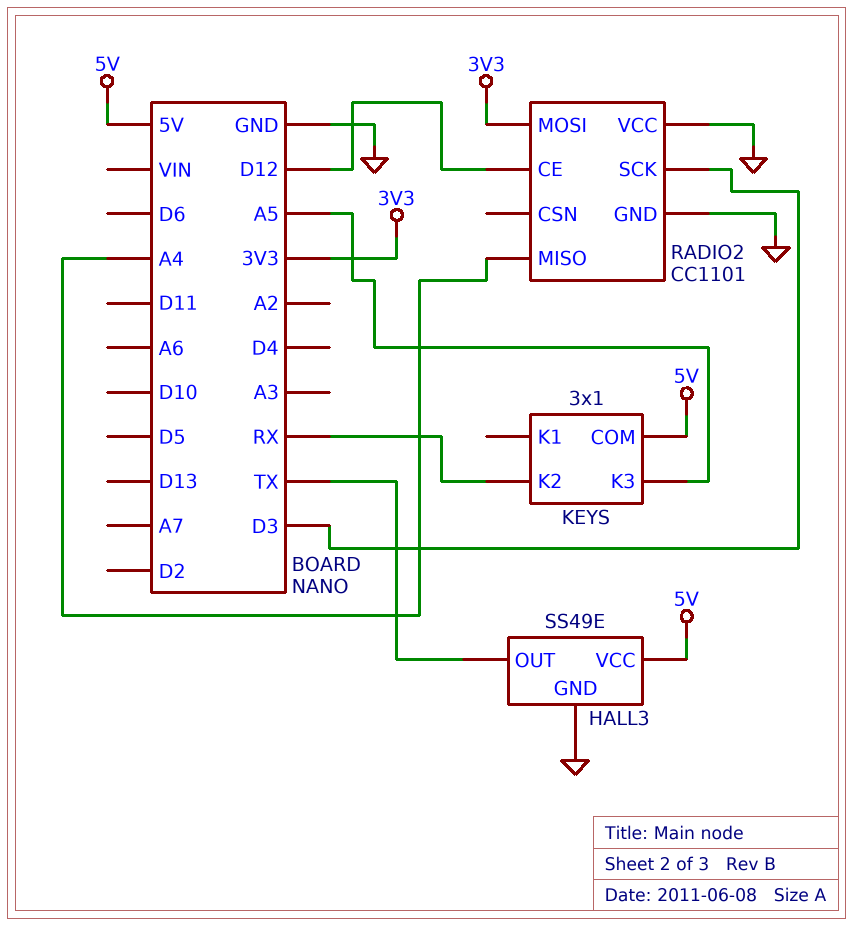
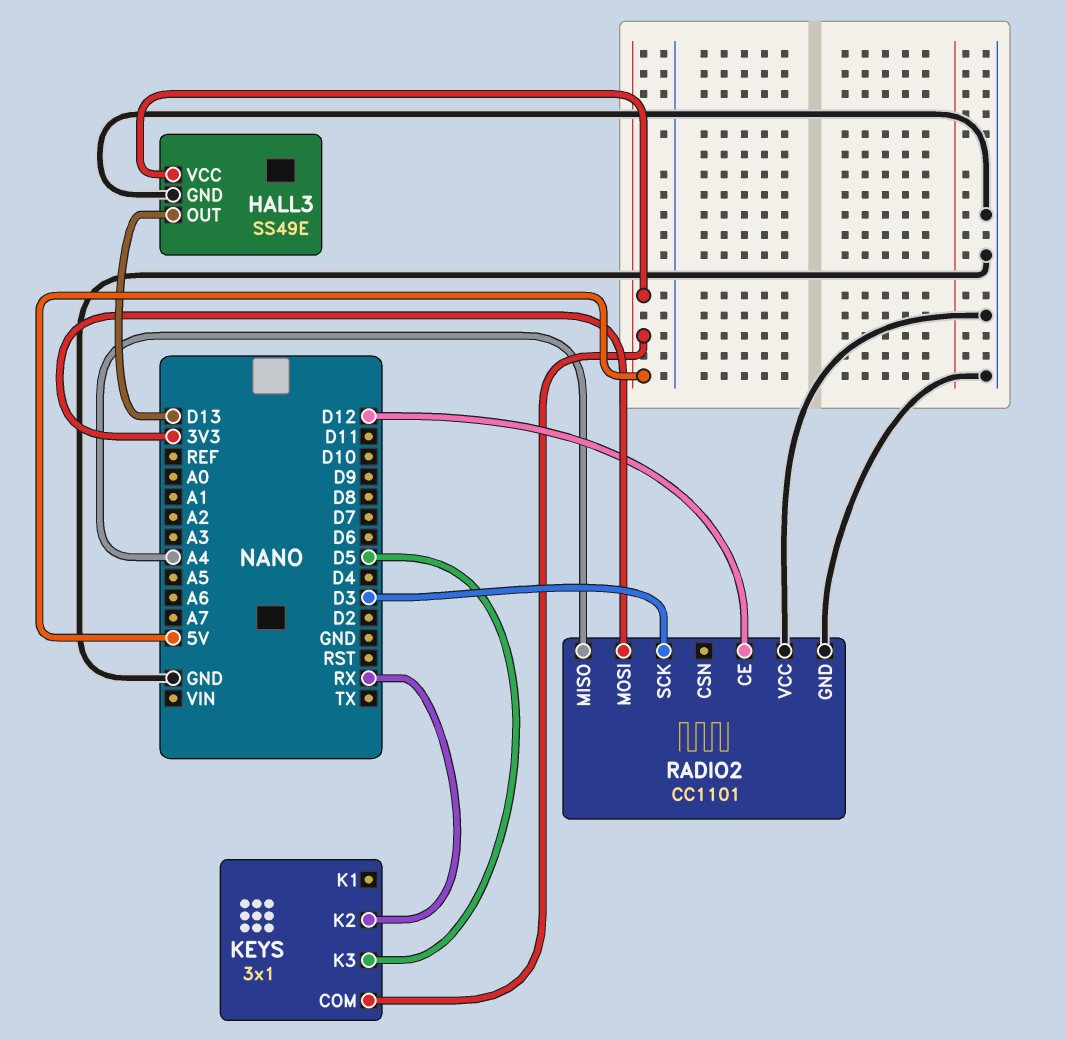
HALL3 pin OUT: TX -> D13
KEYS pin K3: A5 -> D5

